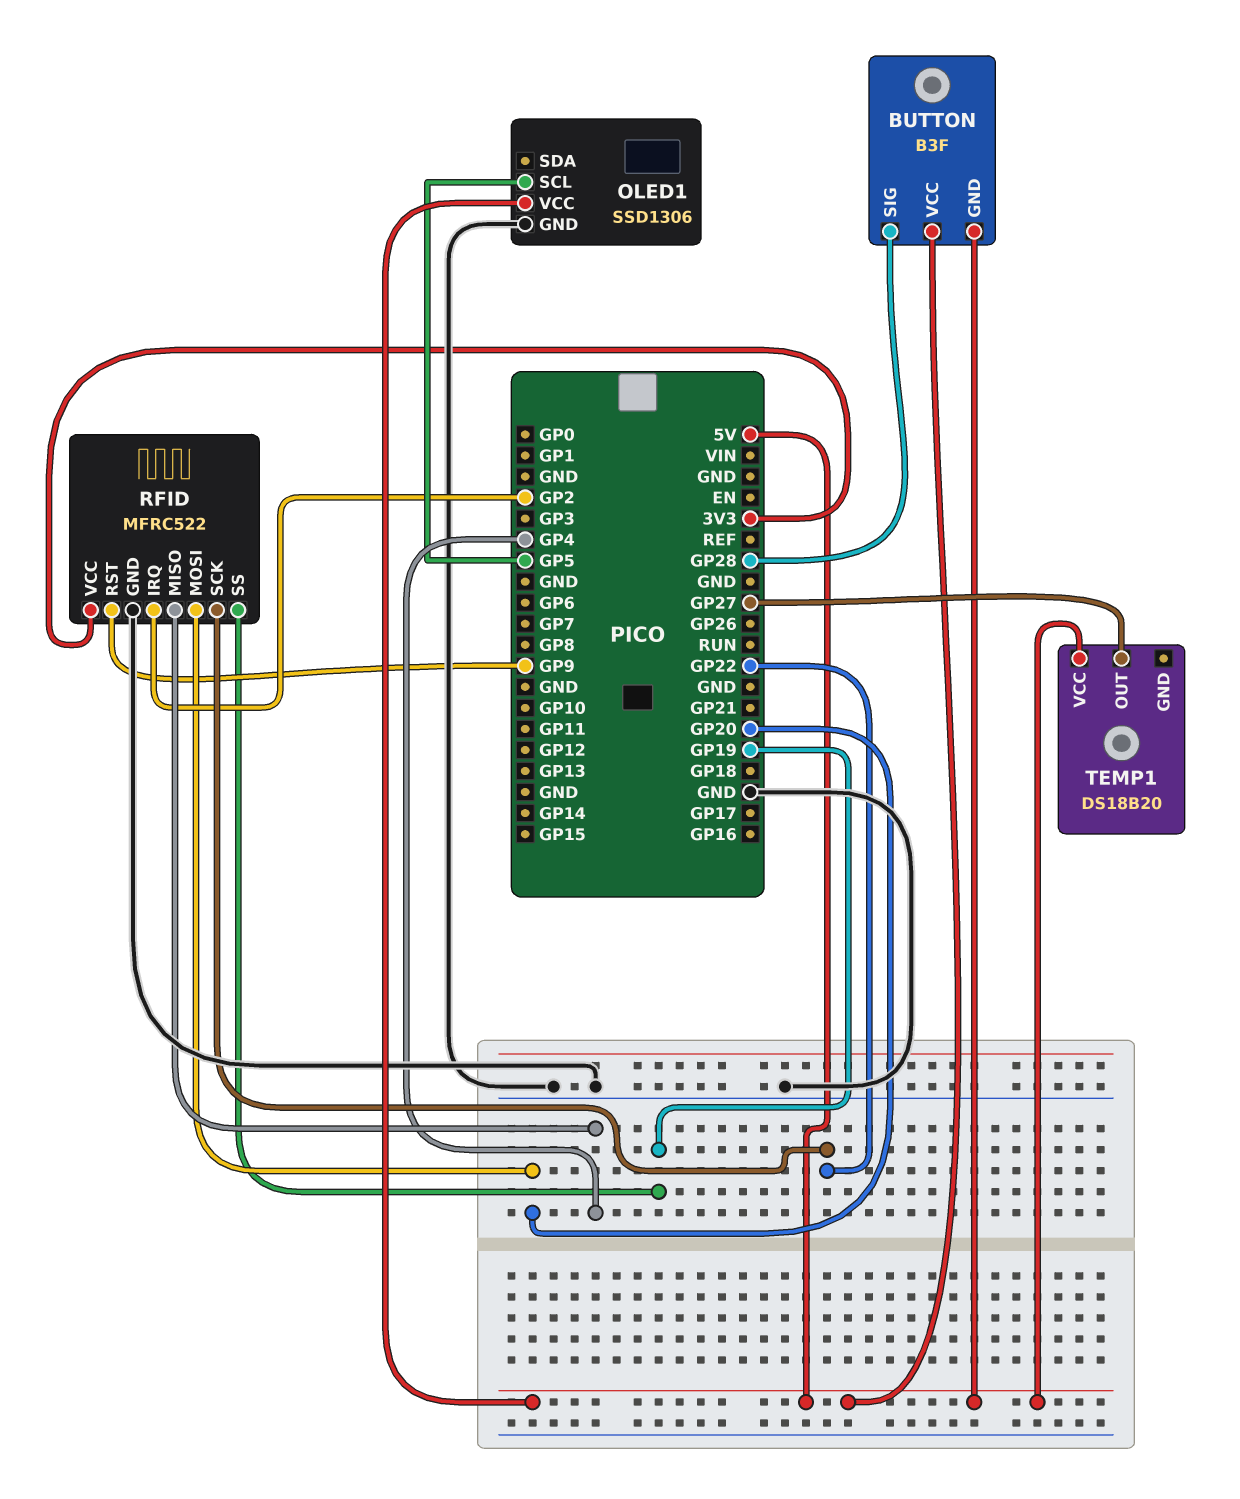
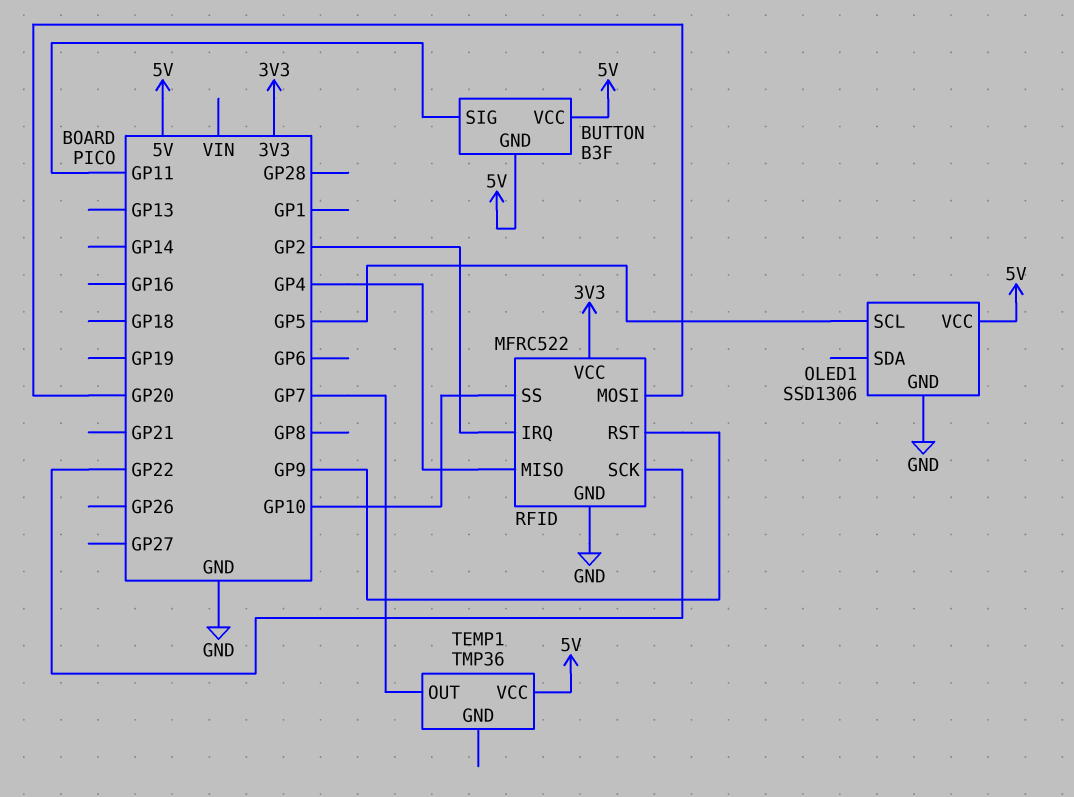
BUTTON pin SIG: GP28 -> GP11
RFID pin SS: GP19 -> GP10
TEMP1: DS18B20 -> TMP36
TEMP1 pin OUT: GP27 -> GP7

